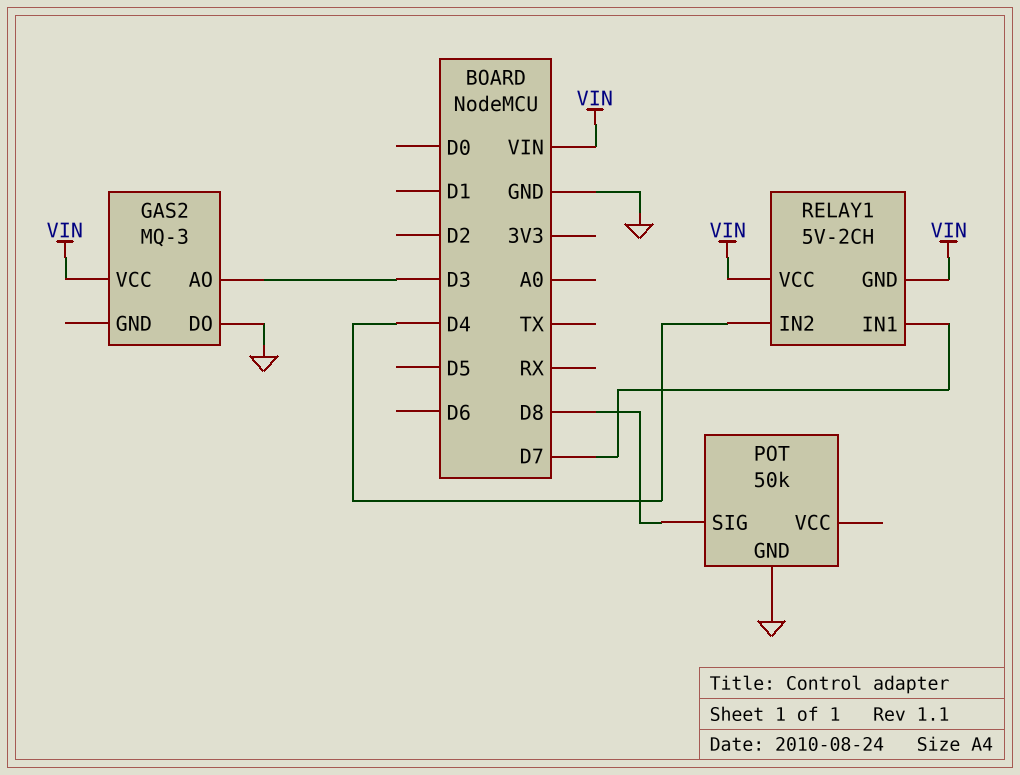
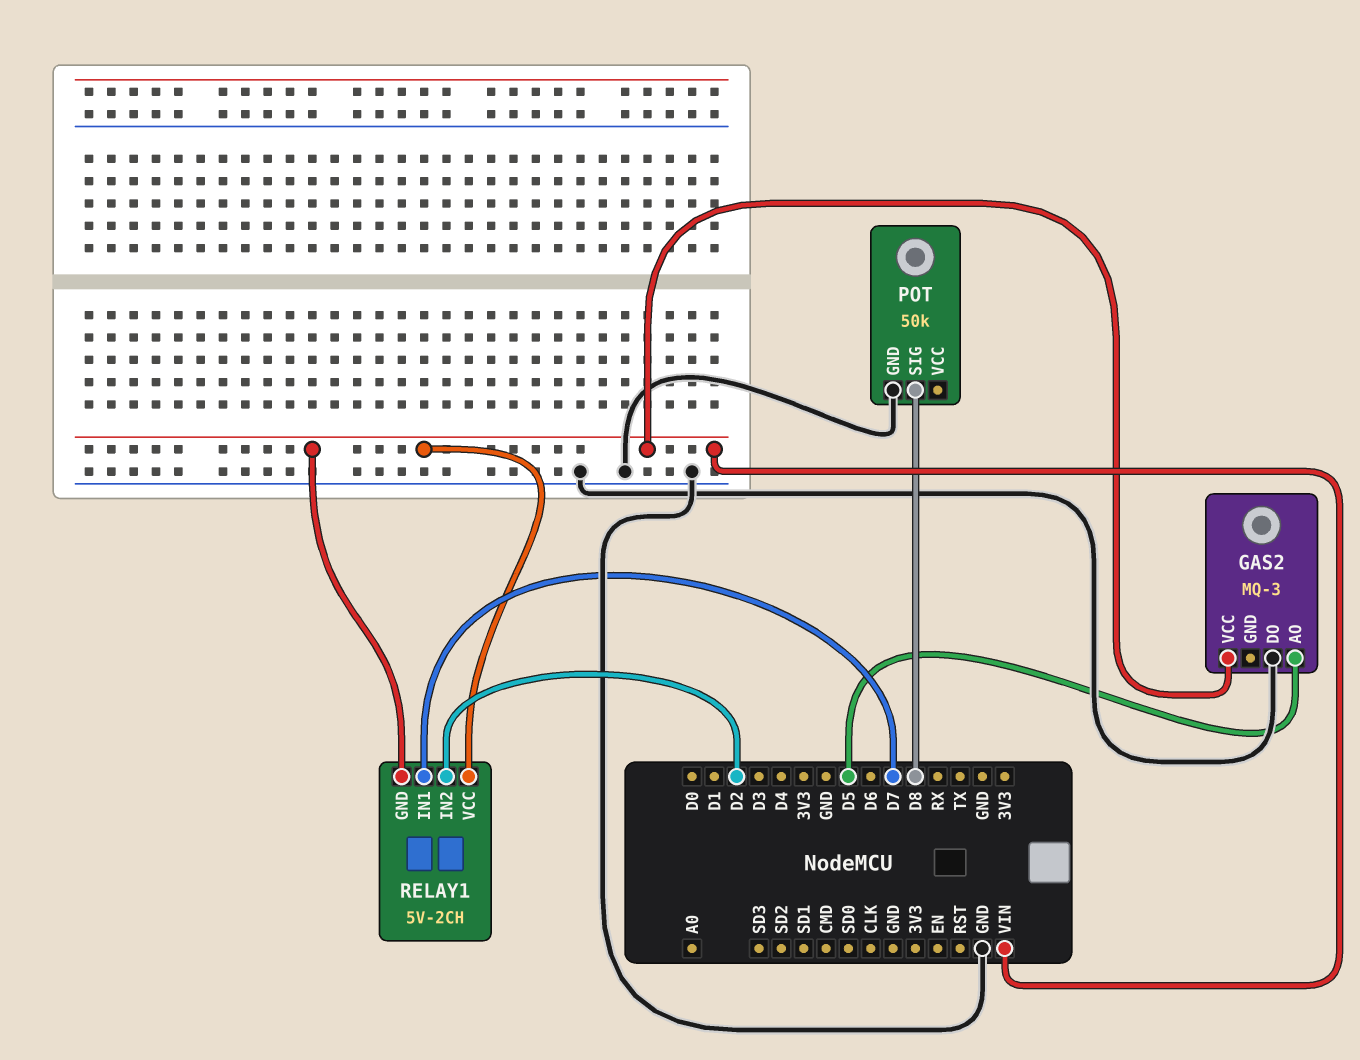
GAS2 pin AO: D3 -> D5
RELAY1 pin IN2: D4 -> D2

